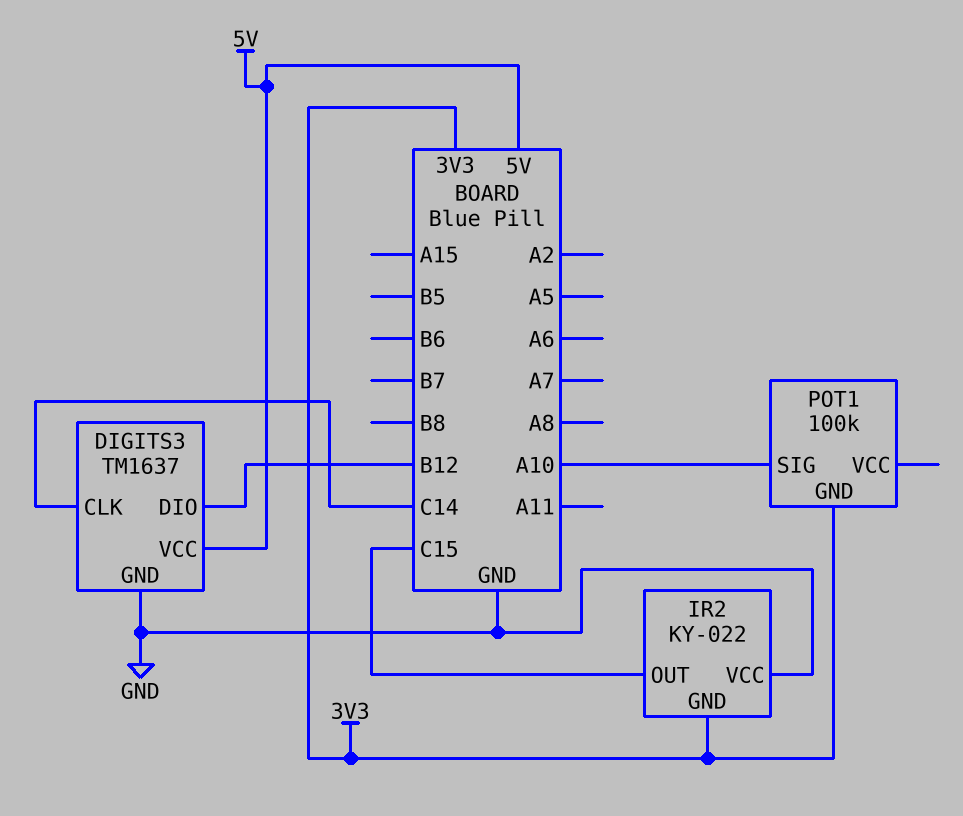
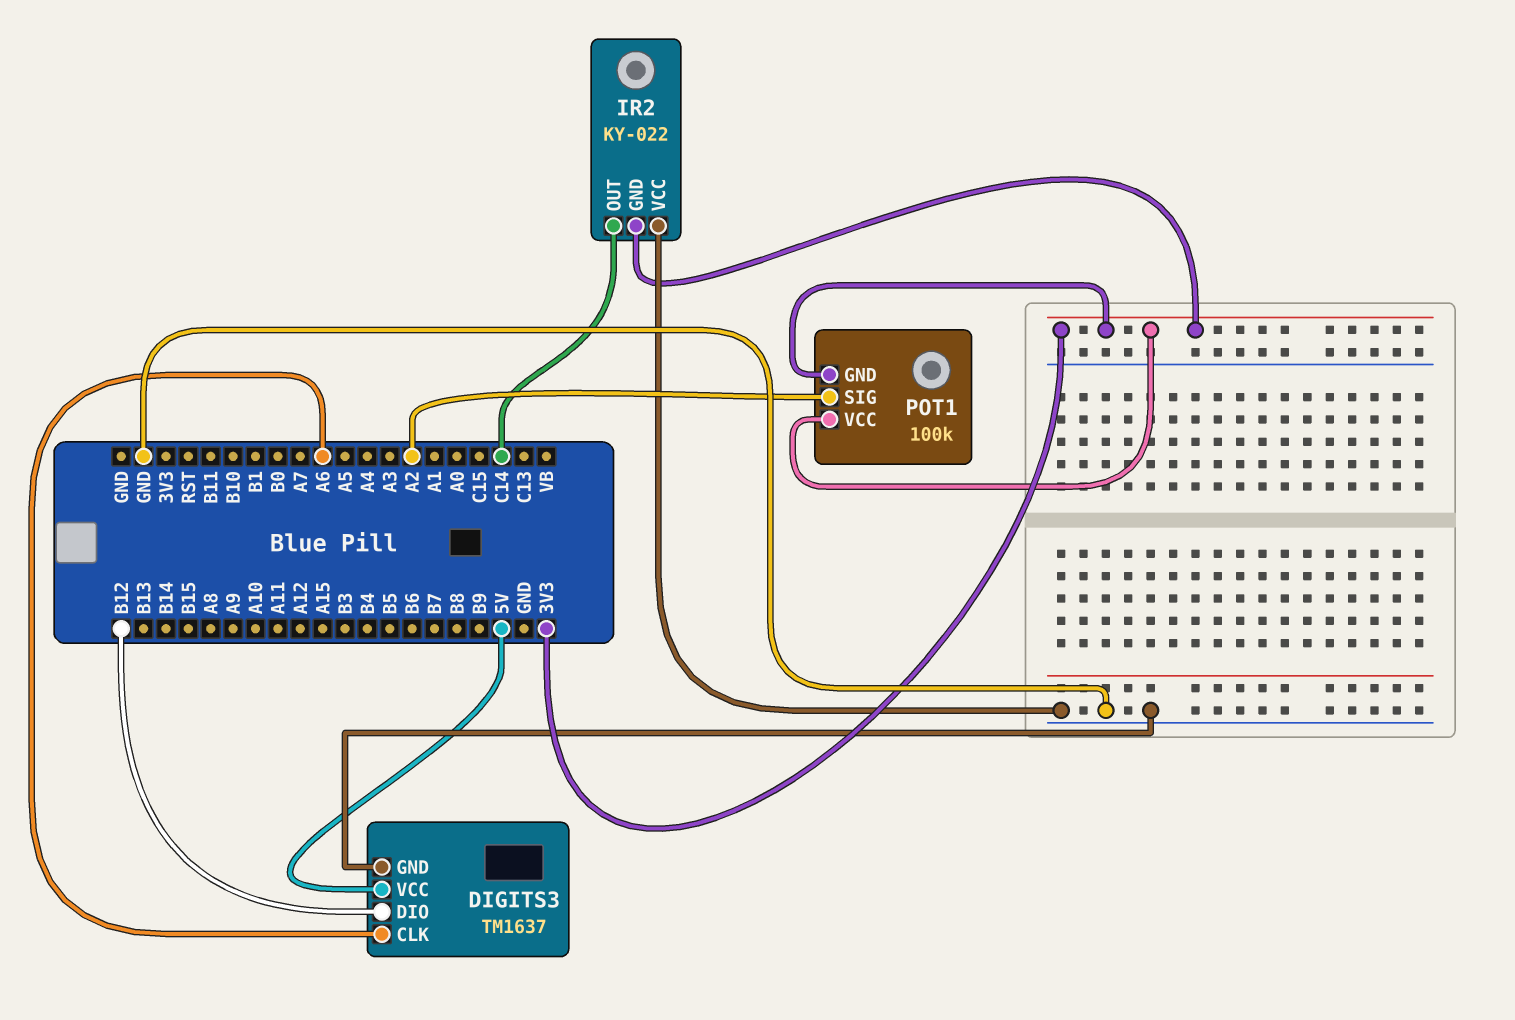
DIGITS3 pin CLK: C14 -> A6
IR2 pin OUT: C15 -> C14
POT1 pin SIG: A10 -> A2
POT1 pin VCC: none -> 3V3

